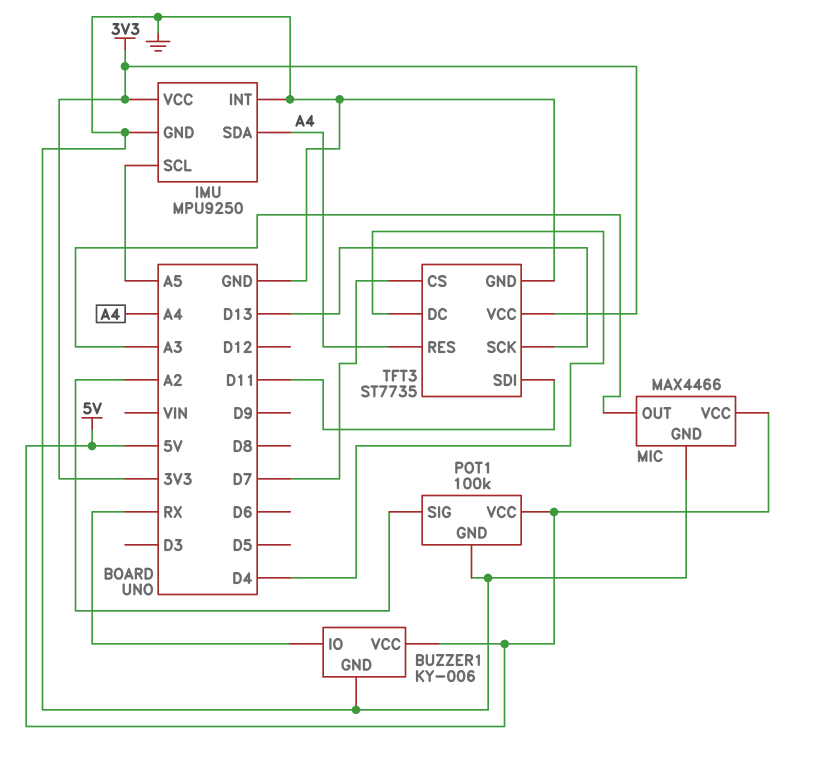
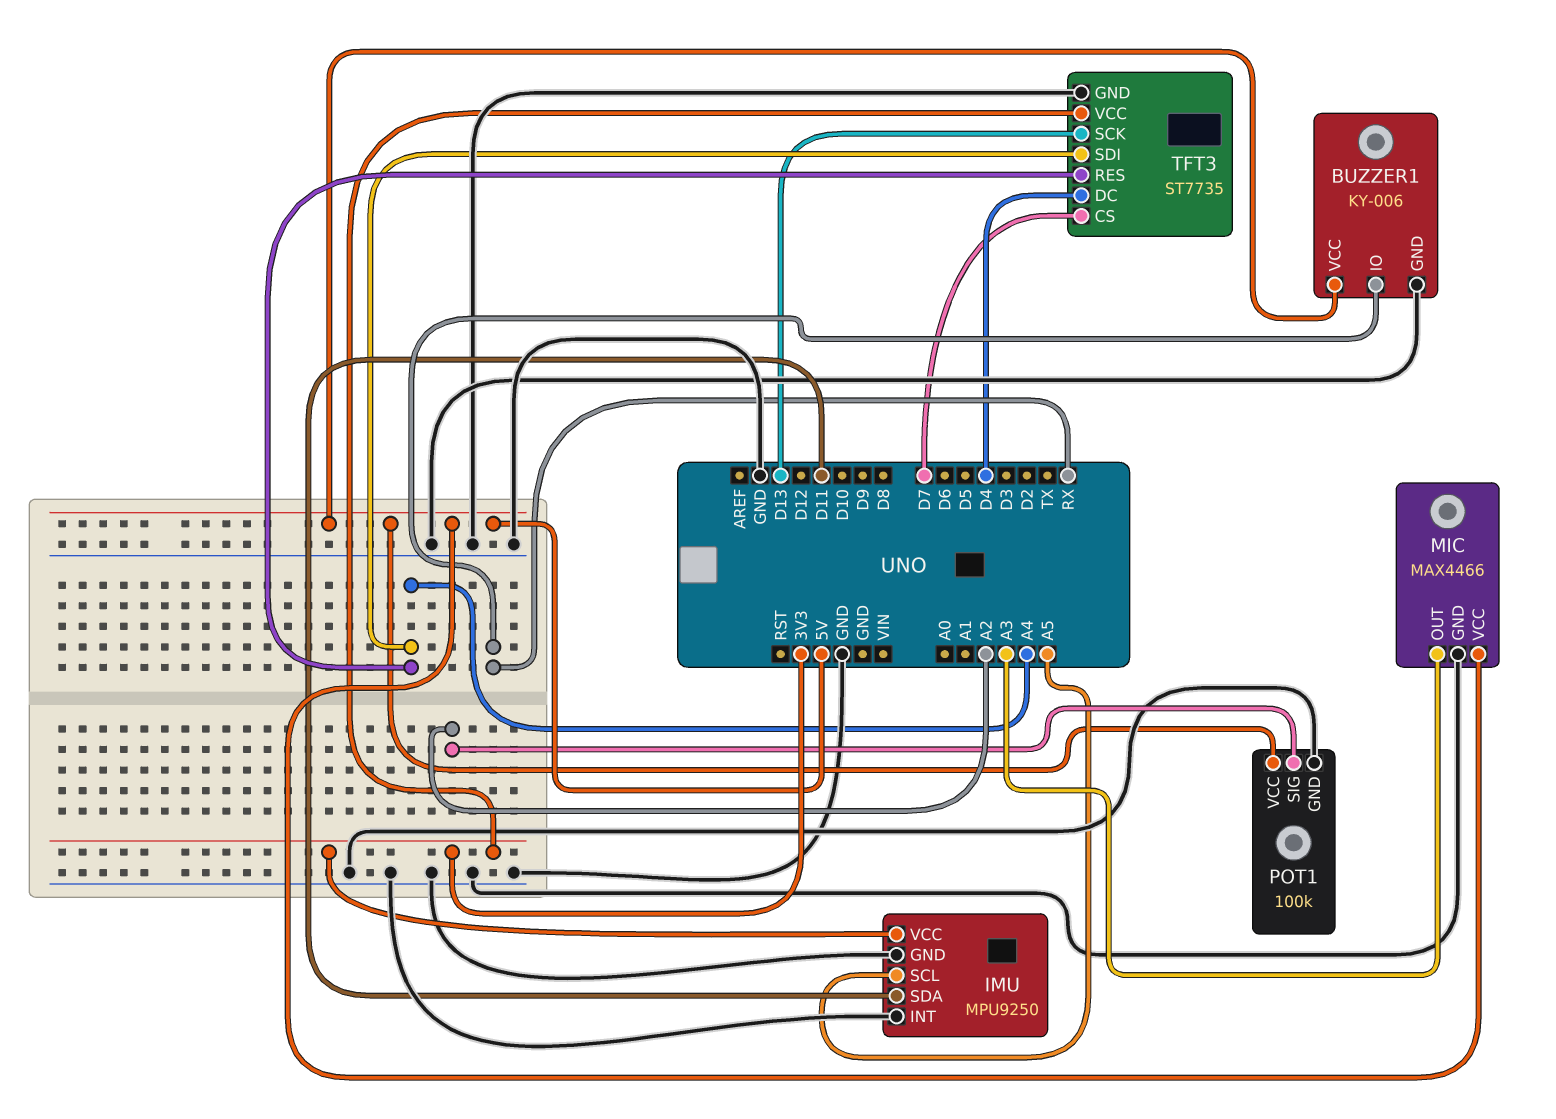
IMU pin SDA: A4 -> D11
TFT3 pin SDI: D11 -> A4

